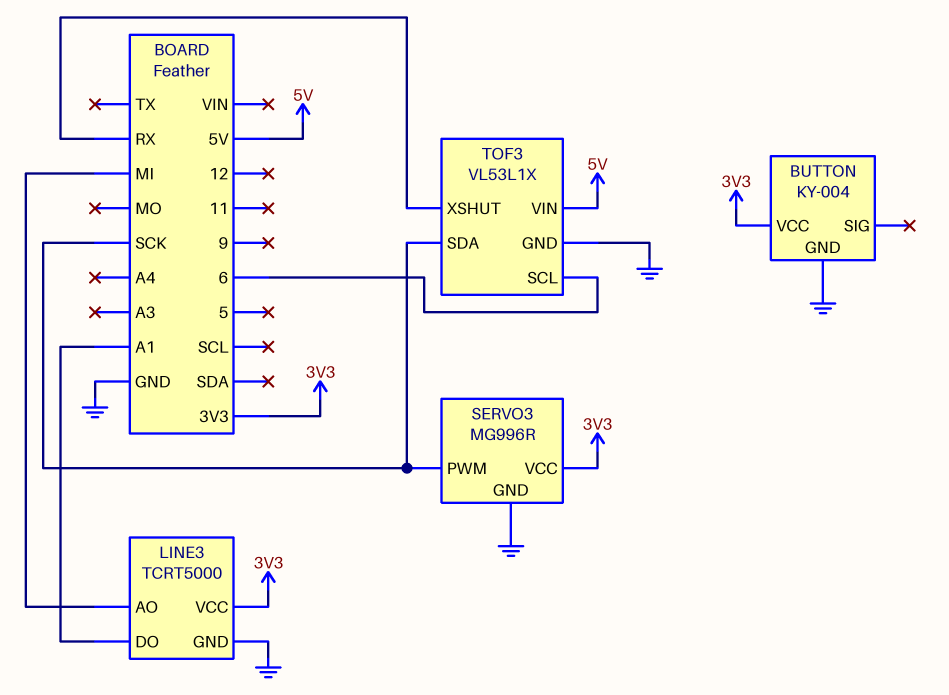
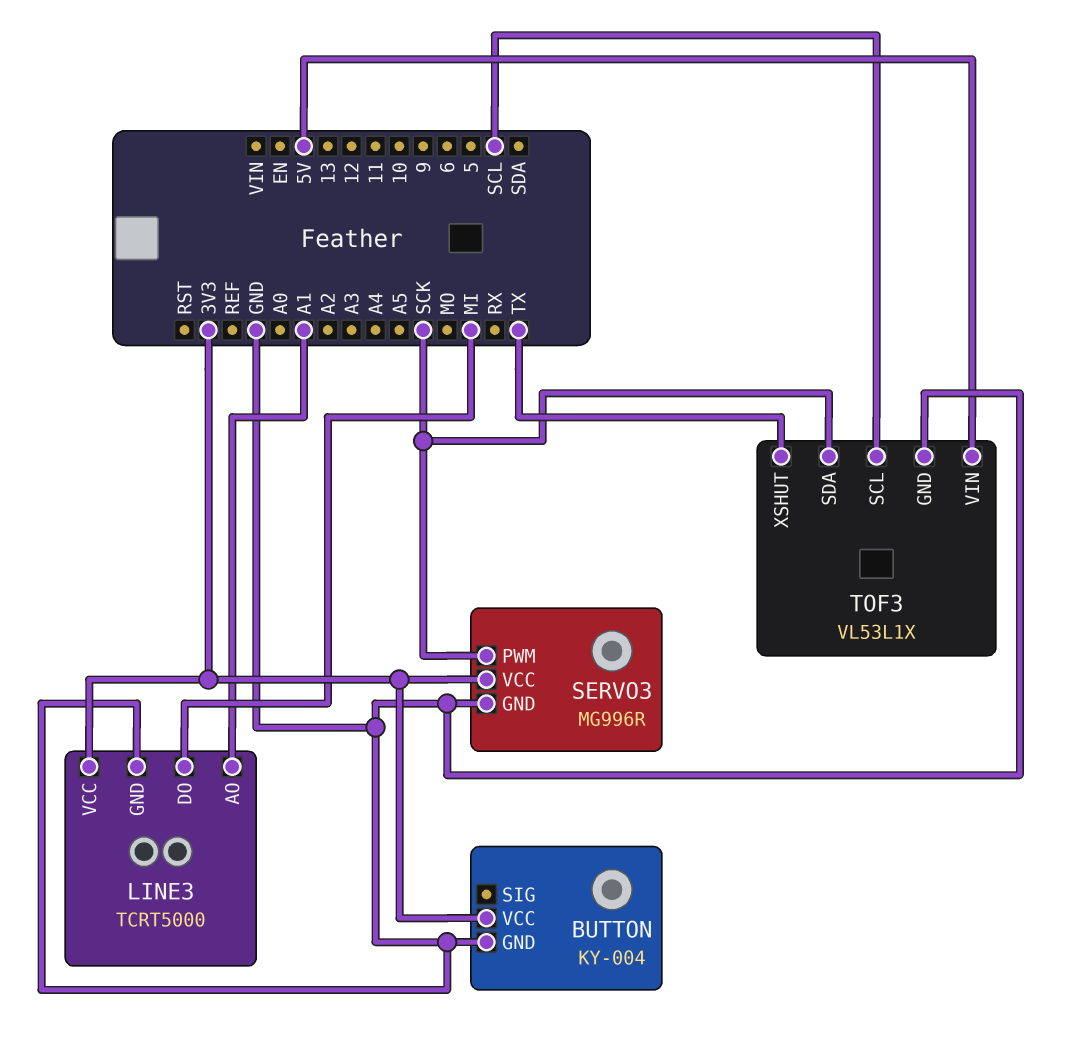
LINE3 pin AO: MI -> A1
LINE3 pin DO: A1 -> MI
TOF3 pin SCL: 6 -> SCL
TOF3 pin XSHUT: RX -> TX

